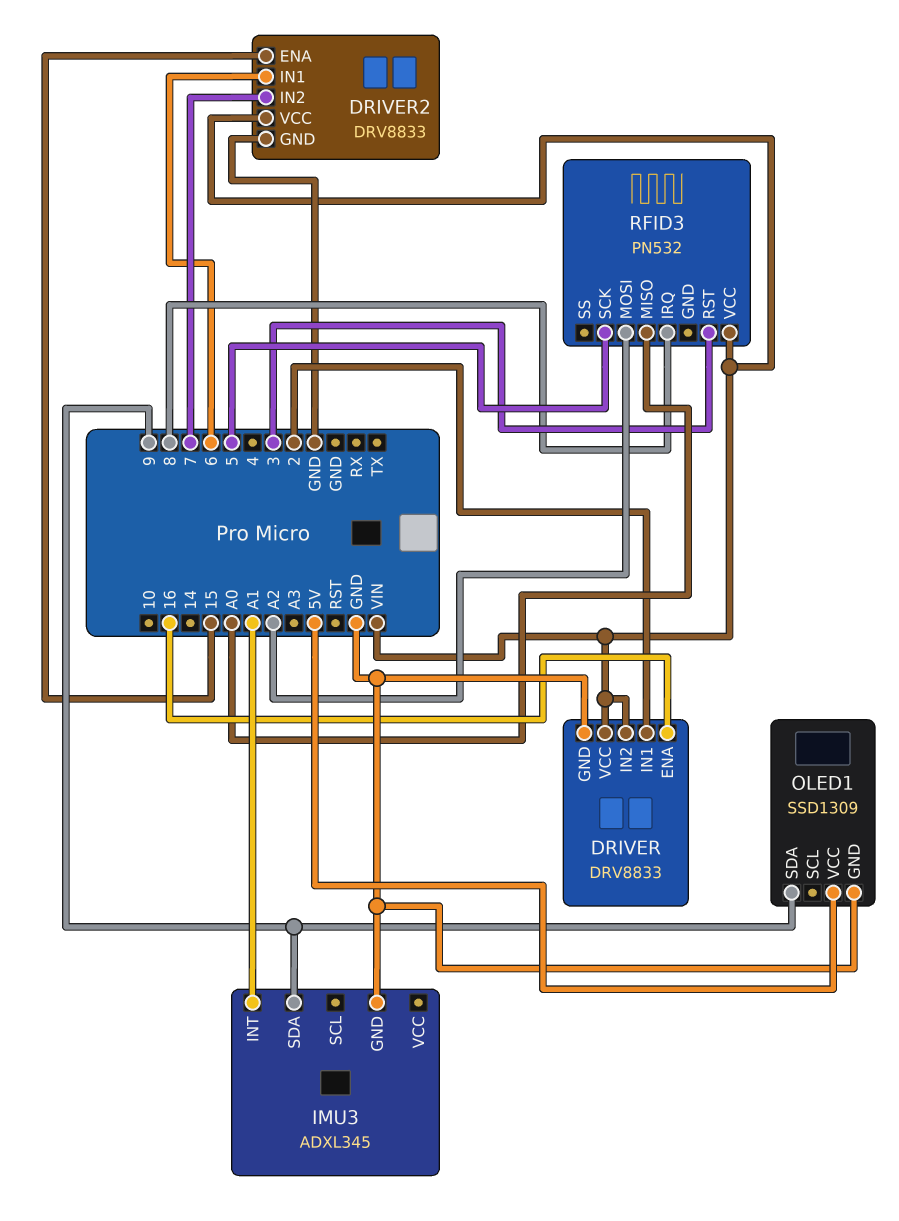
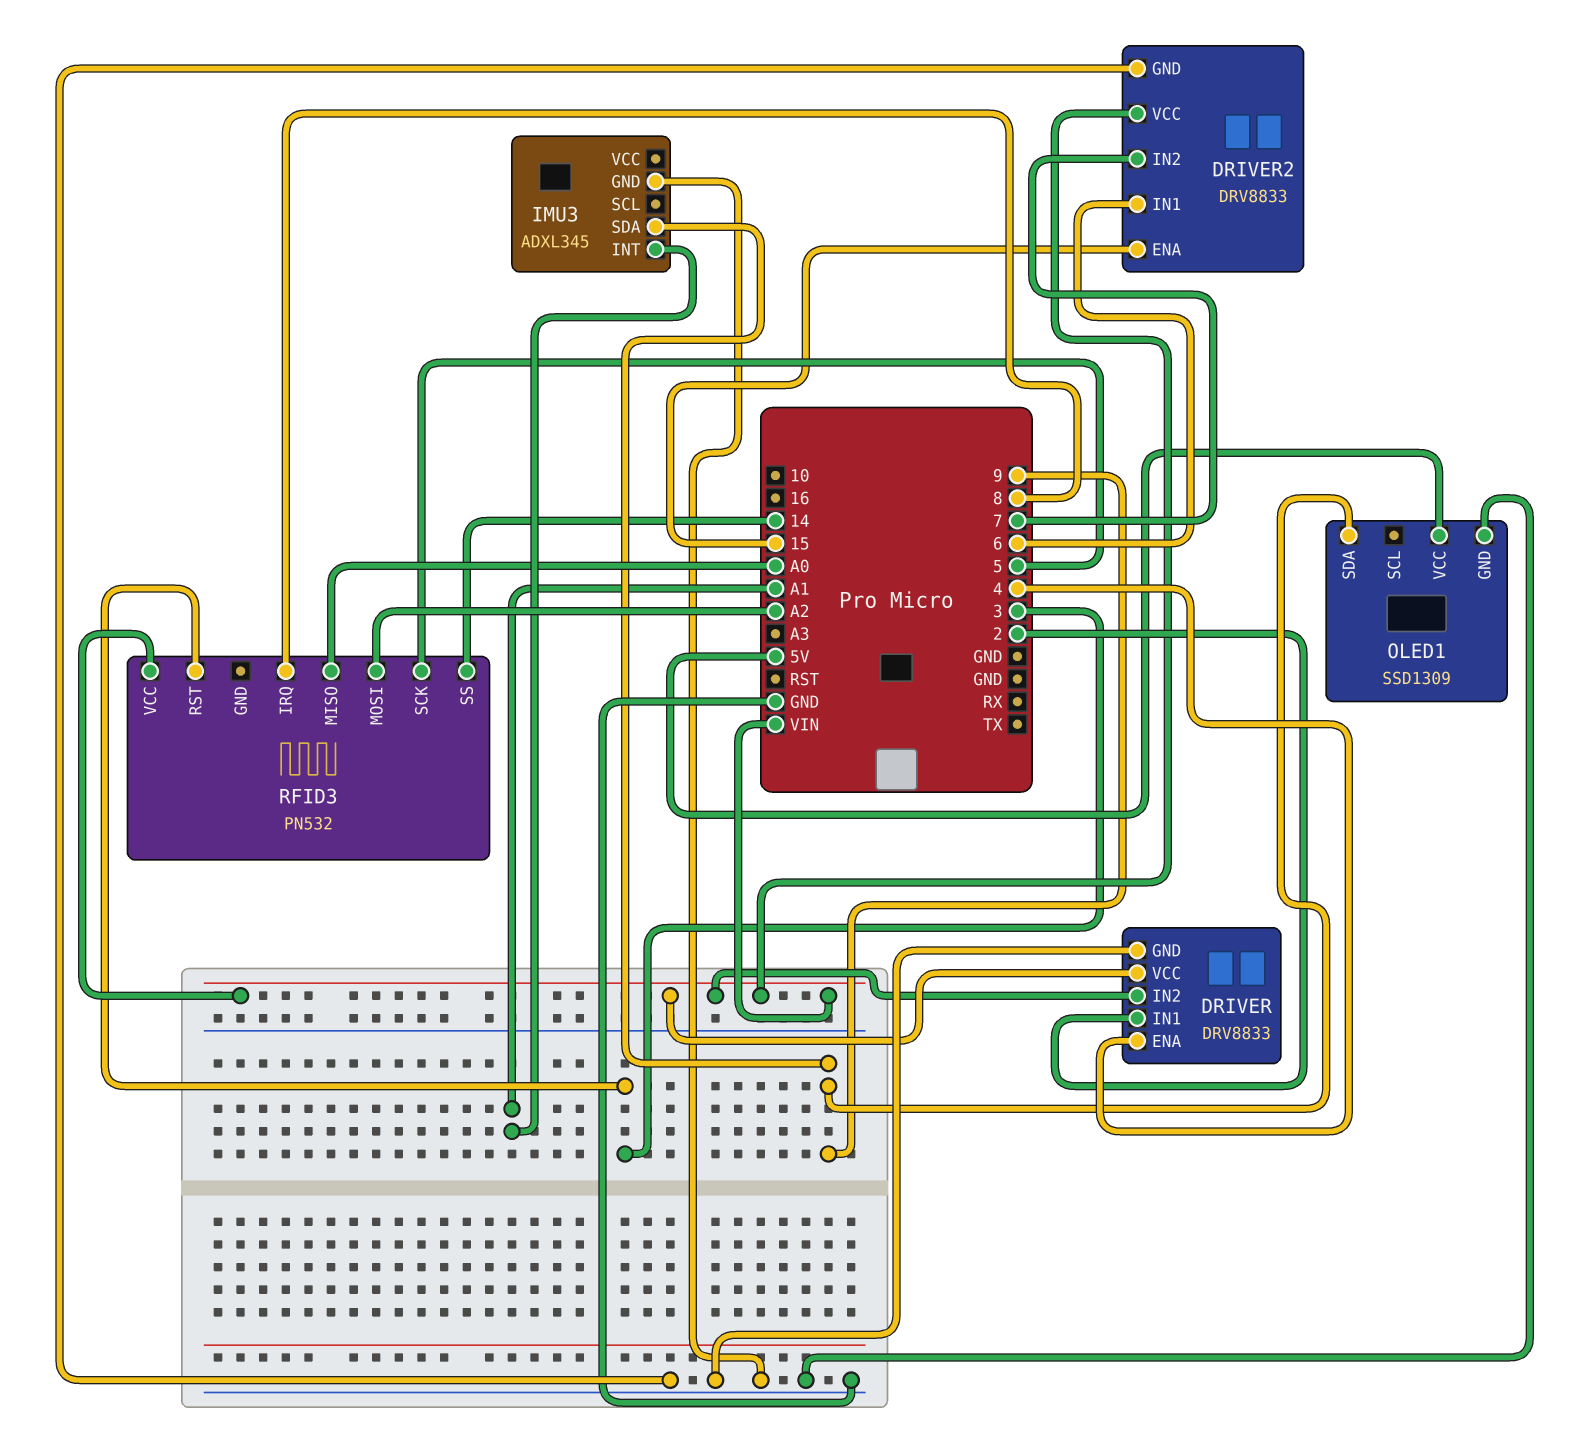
DRIVER pin ENA: 16 -> 4
RFID3 pin SS: none -> 14

